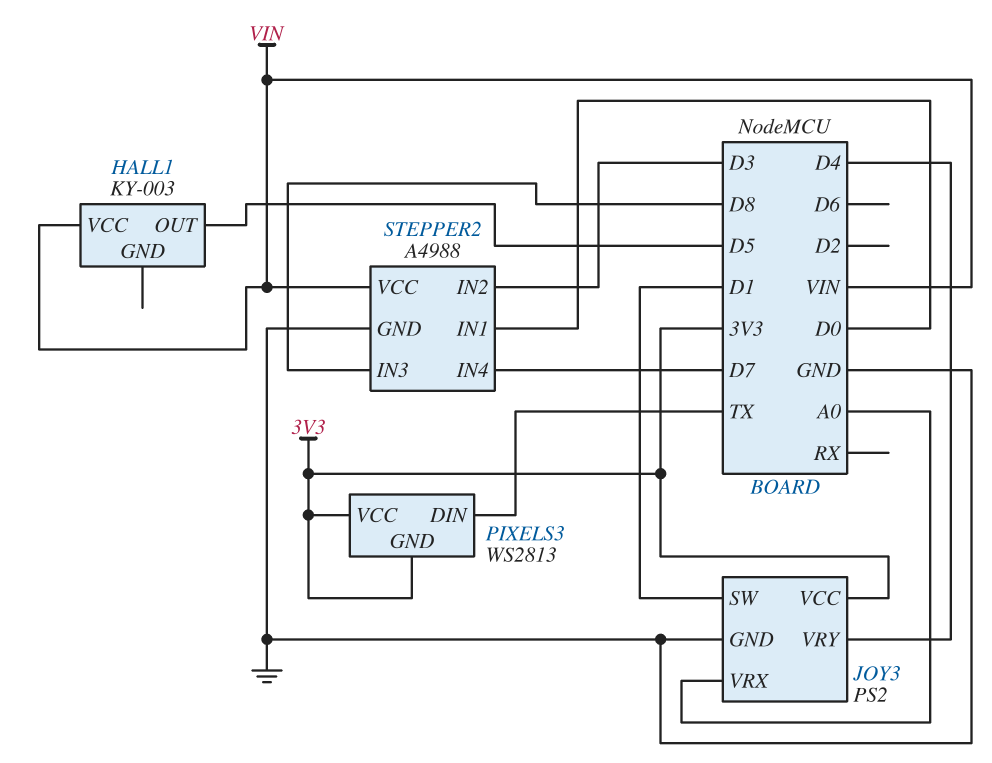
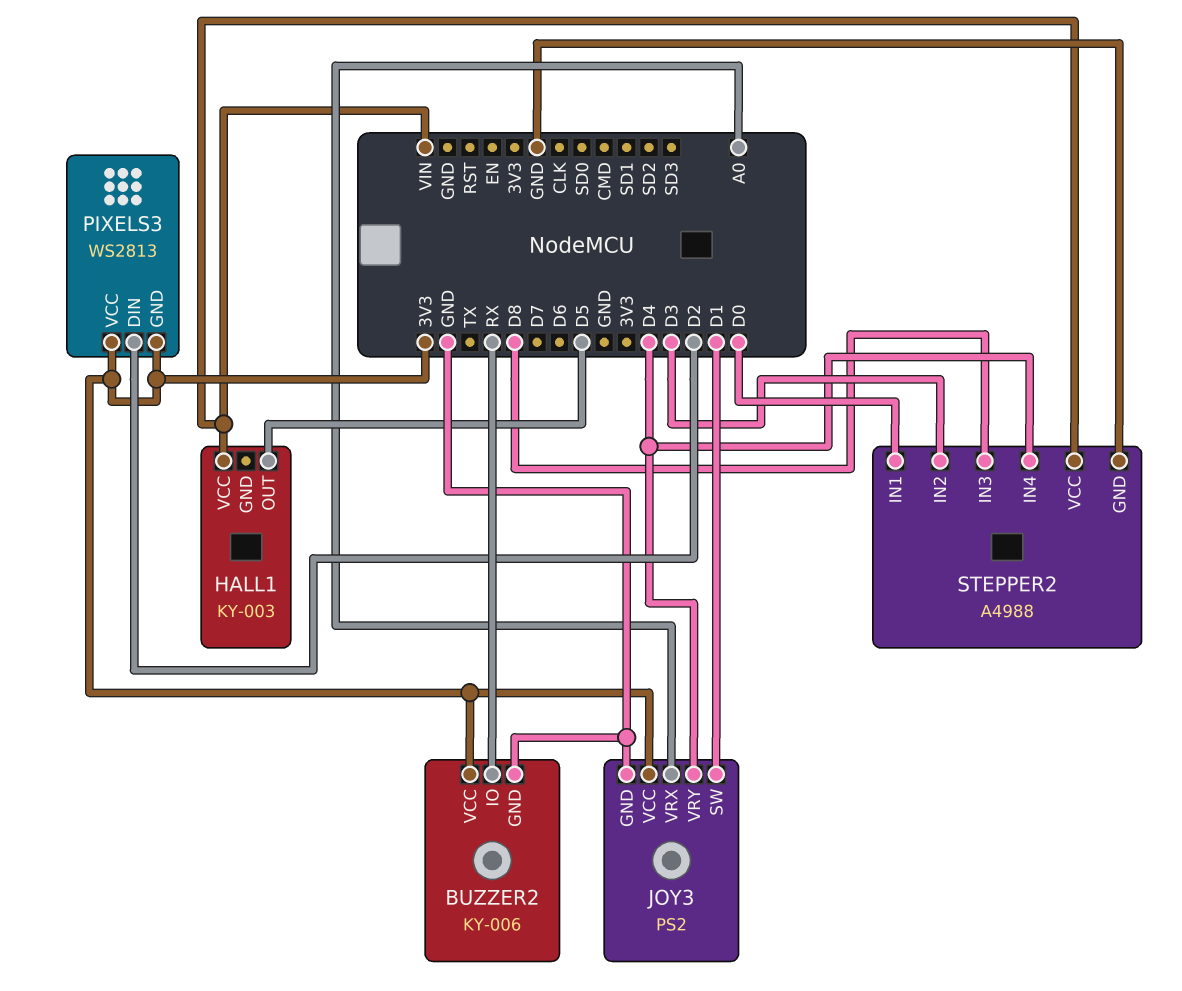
BUZZER2: none -> KY-006
BUZZER2 pin GND: none -> GND
BUZZER2 pin IO: none -> RX
BUZZER2 pin VCC: none -> 3V3
PIXELS3 pin DIN: TX -> D2
STEPPER2 pin IN4: D7 -> D4

